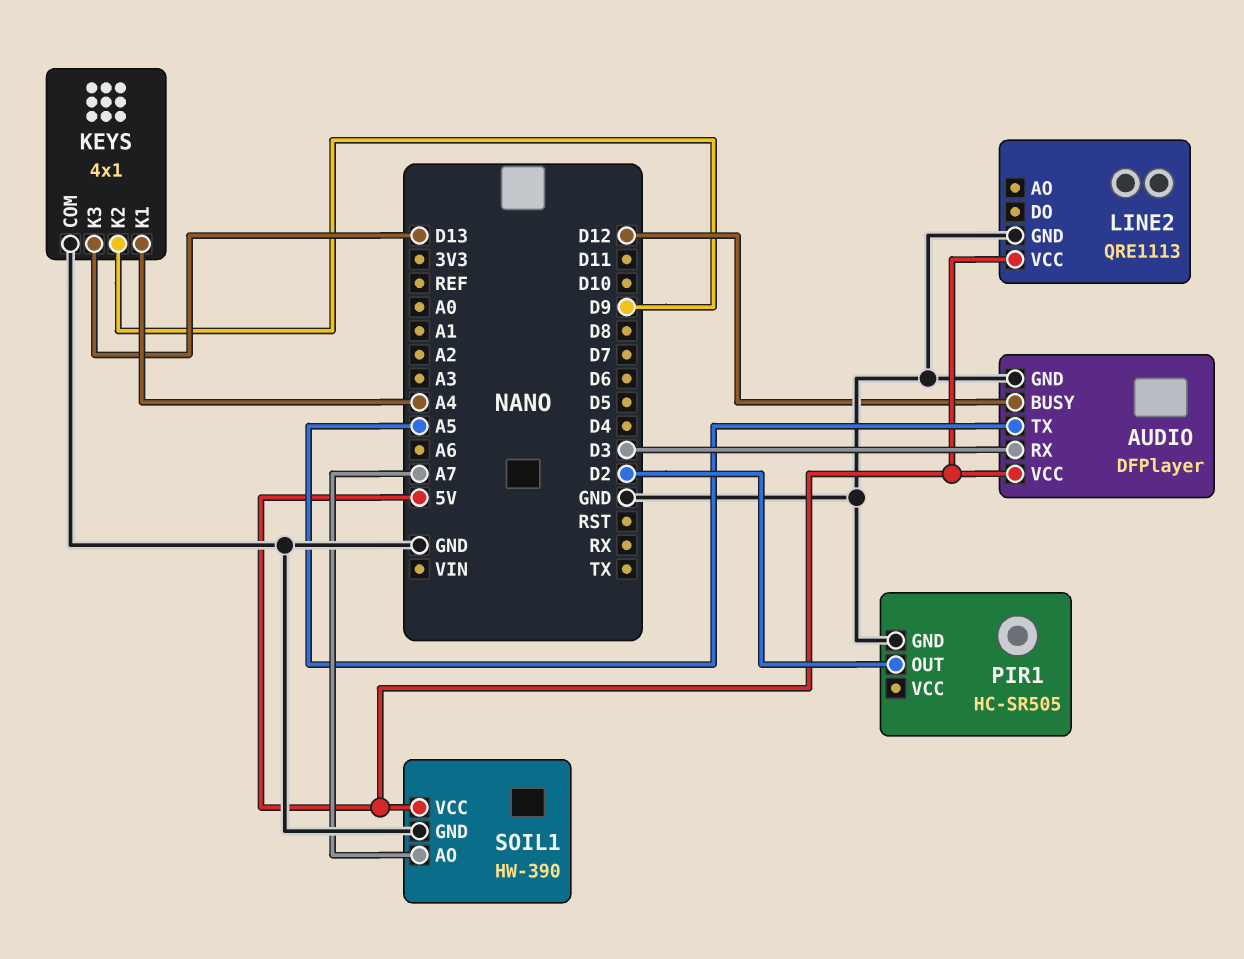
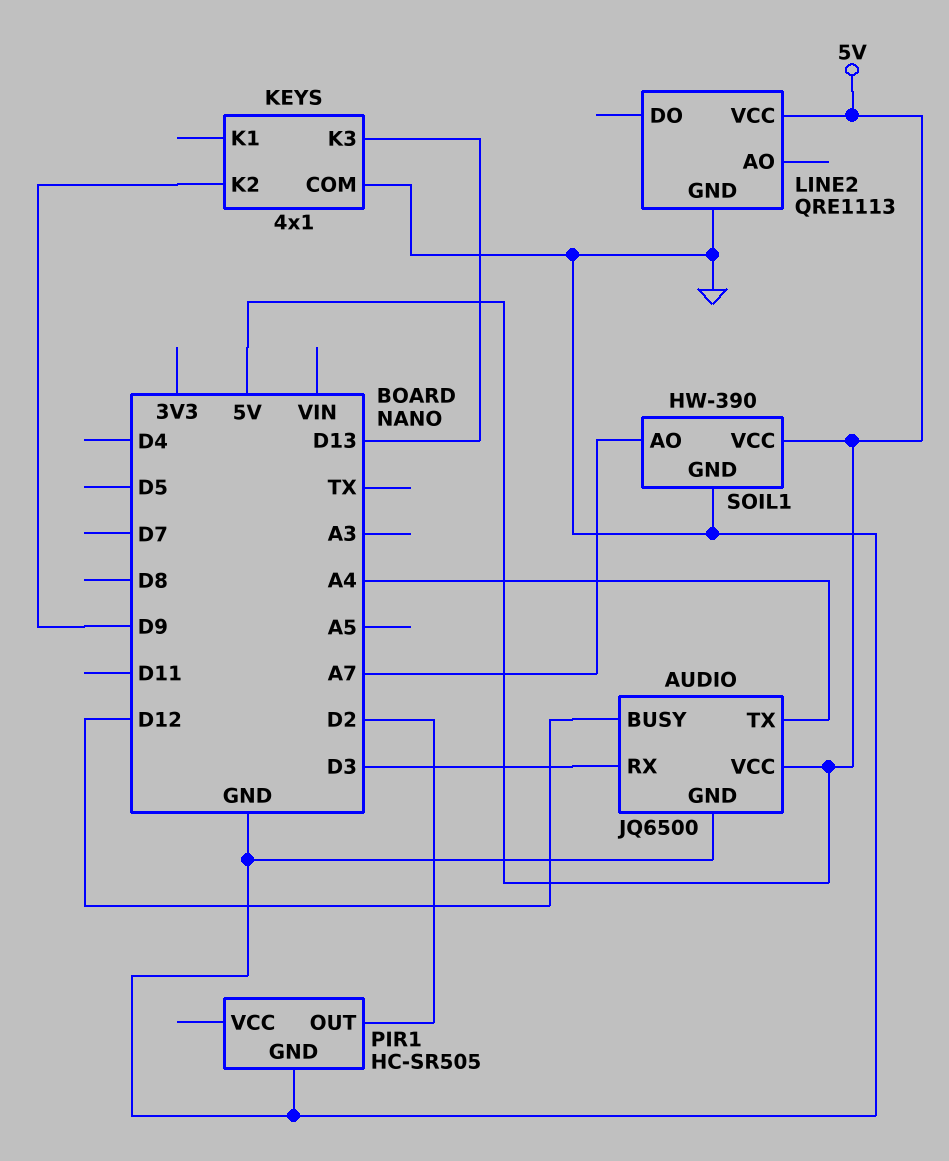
AUDIO: DFPlayer -> JQ6500
AUDIO pin TX: A5 -> A4
KEYS pin K1: A4 -> none

